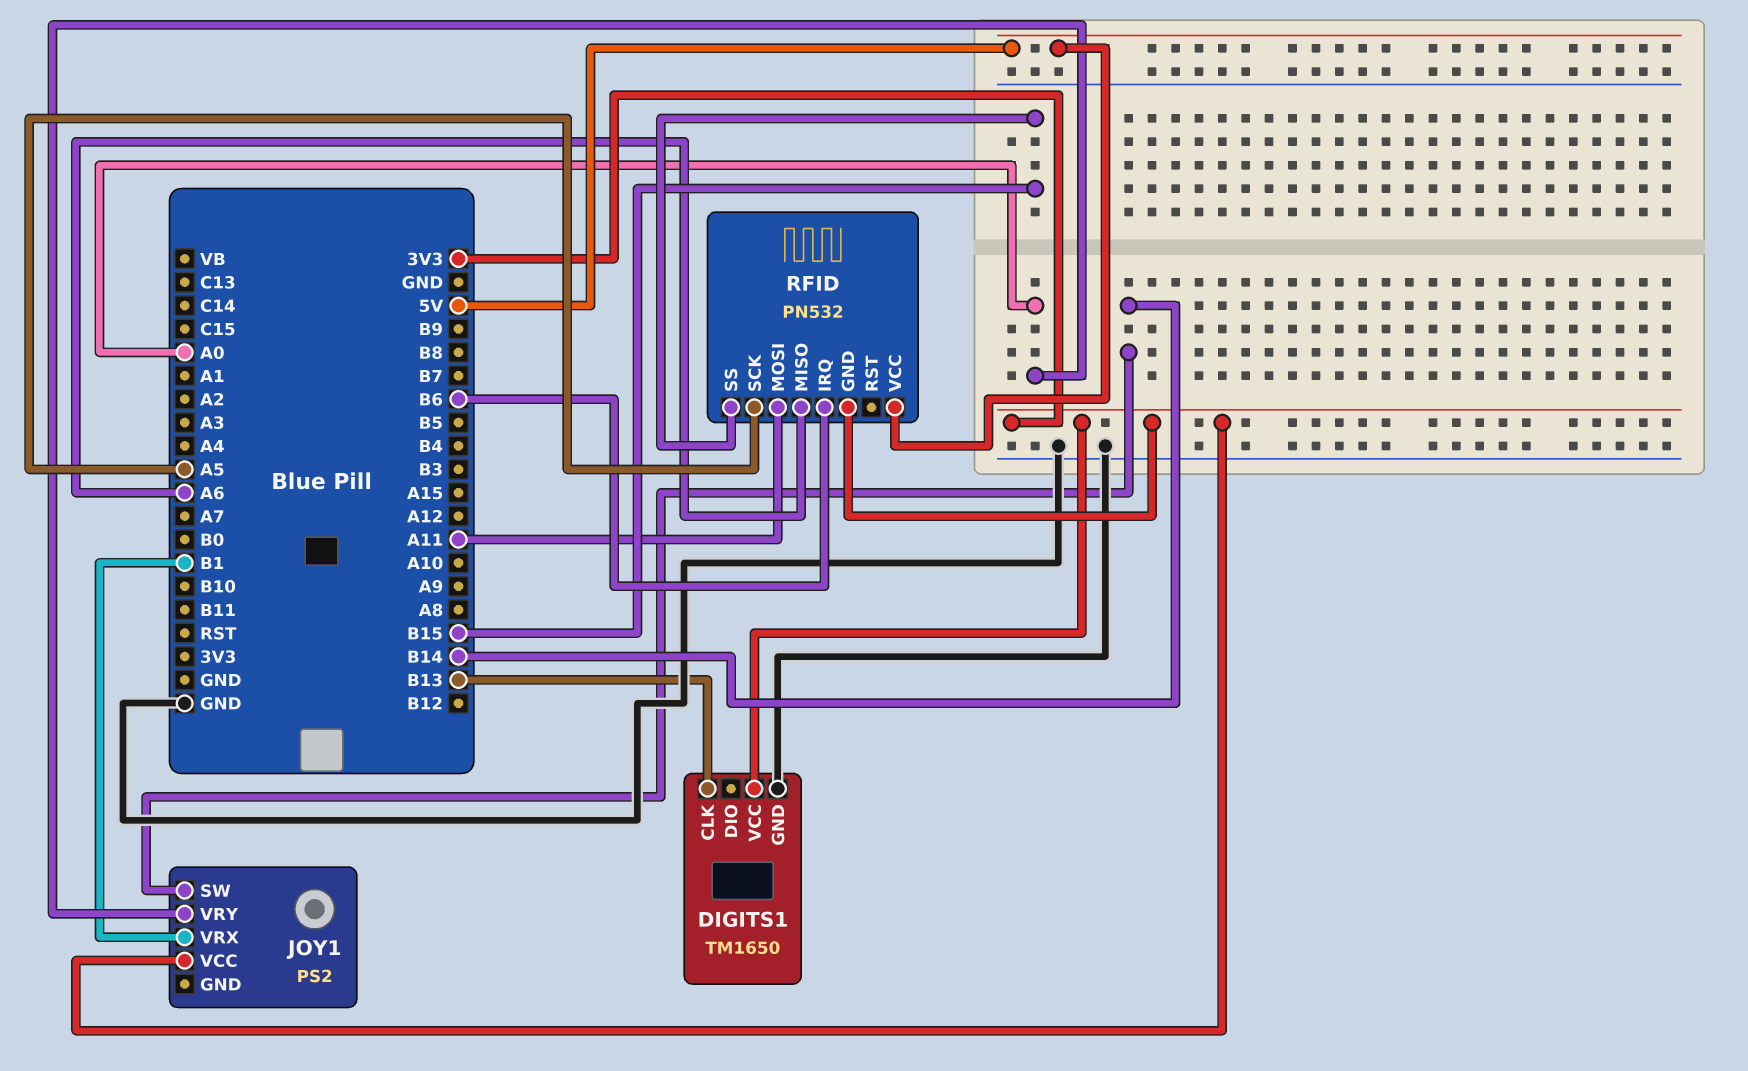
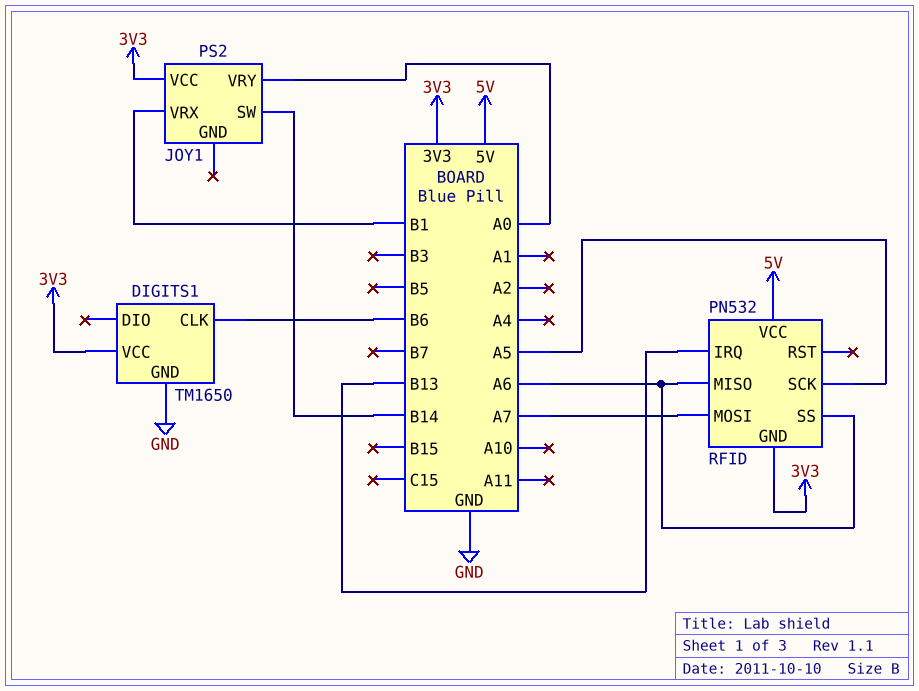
DIGITS1 pin CLK: B13 -> B6
RFID pin IRQ: B6 -> B13
RFID pin MOSI: A11 -> A7
RFID pin SS: B15 -> A6

